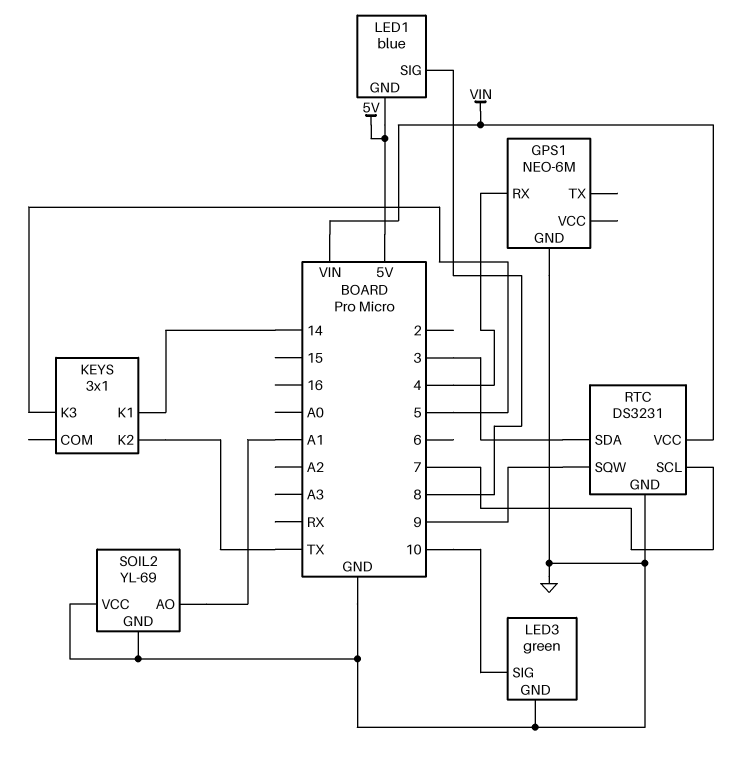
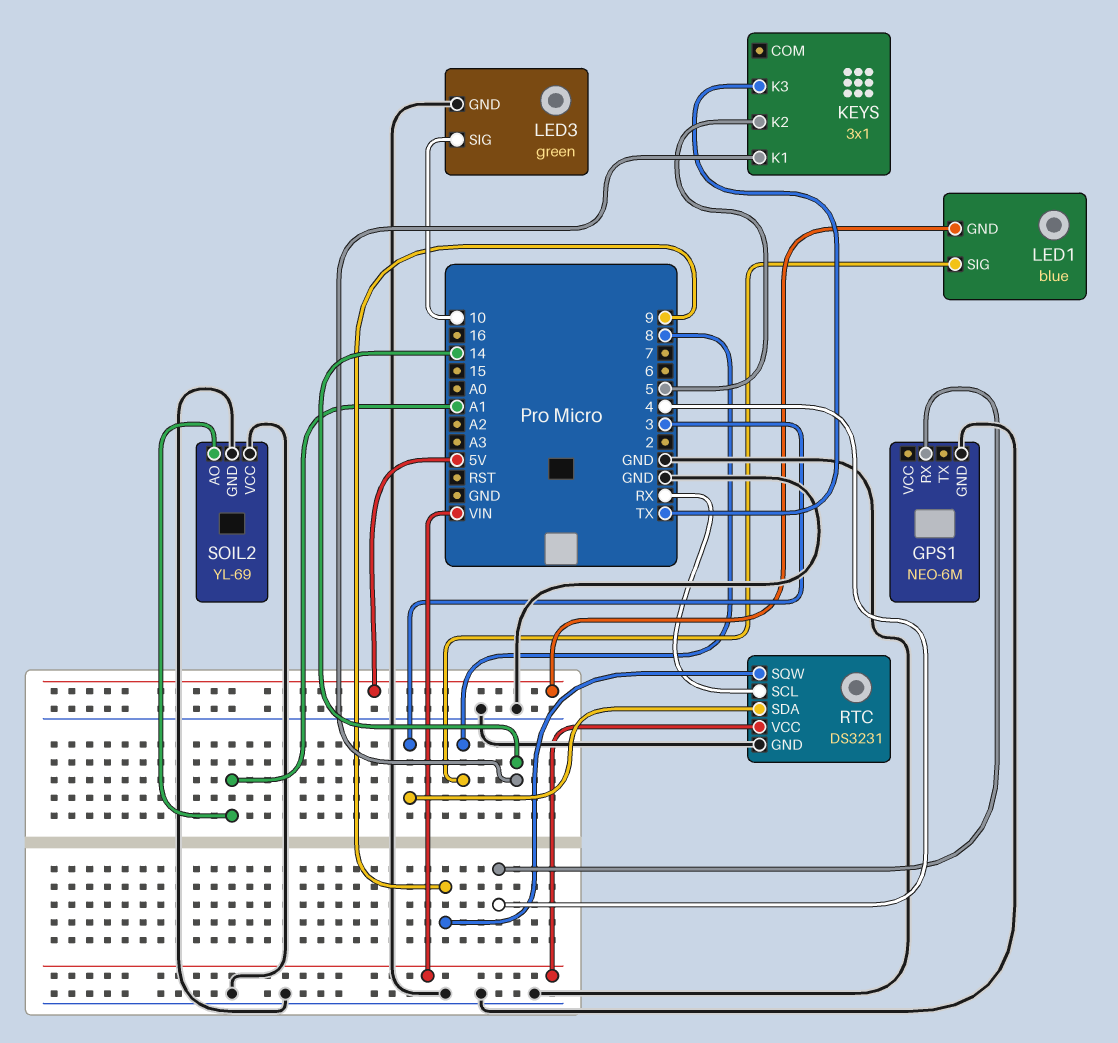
KEYS pin K2: TX -> 5
KEYS pin K3: 5 -> TX
RTC pin SCL: 7 -> RX

